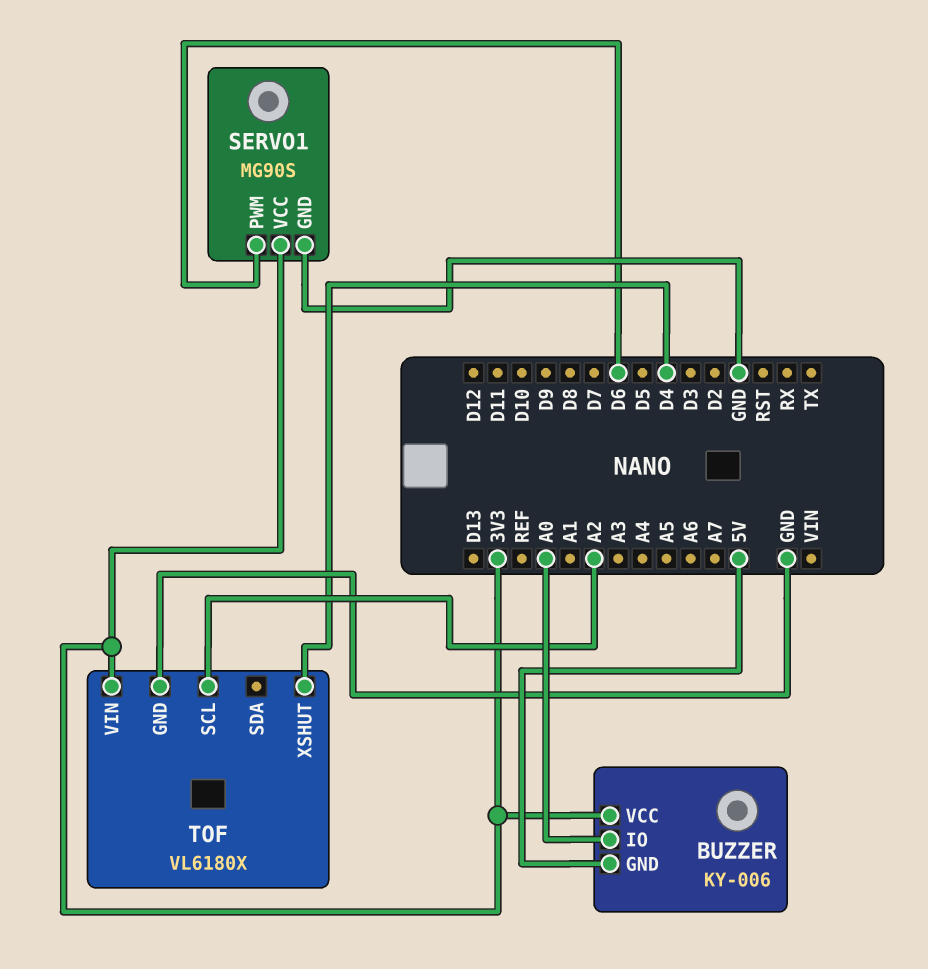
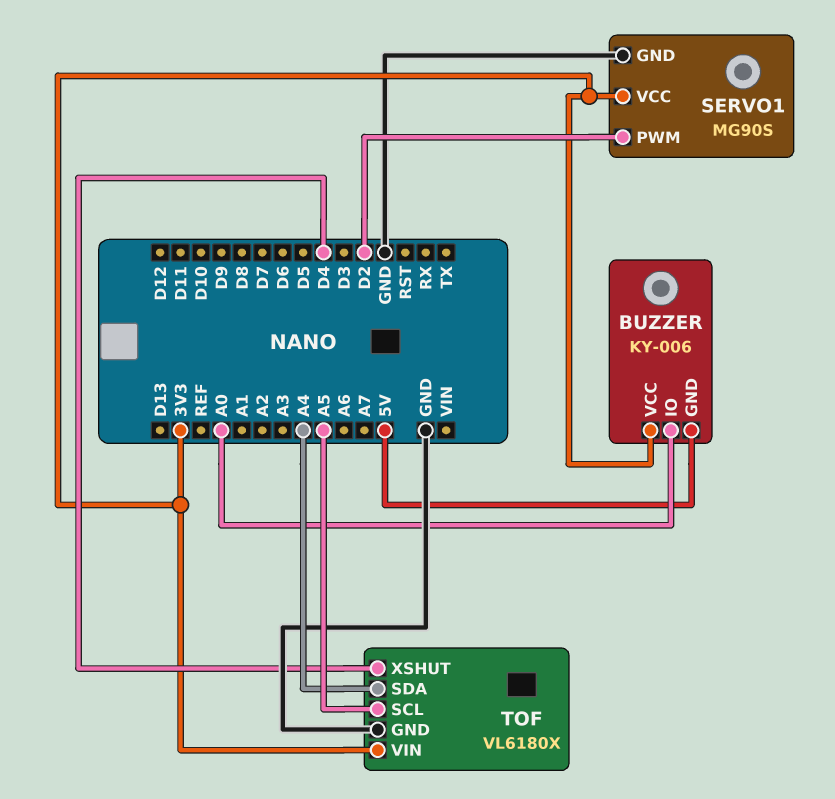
SERVO1 pin PWM: D6 -> D2
TOF pin SCL: A2 -> A5
TOF pin SDA: none -> A4

